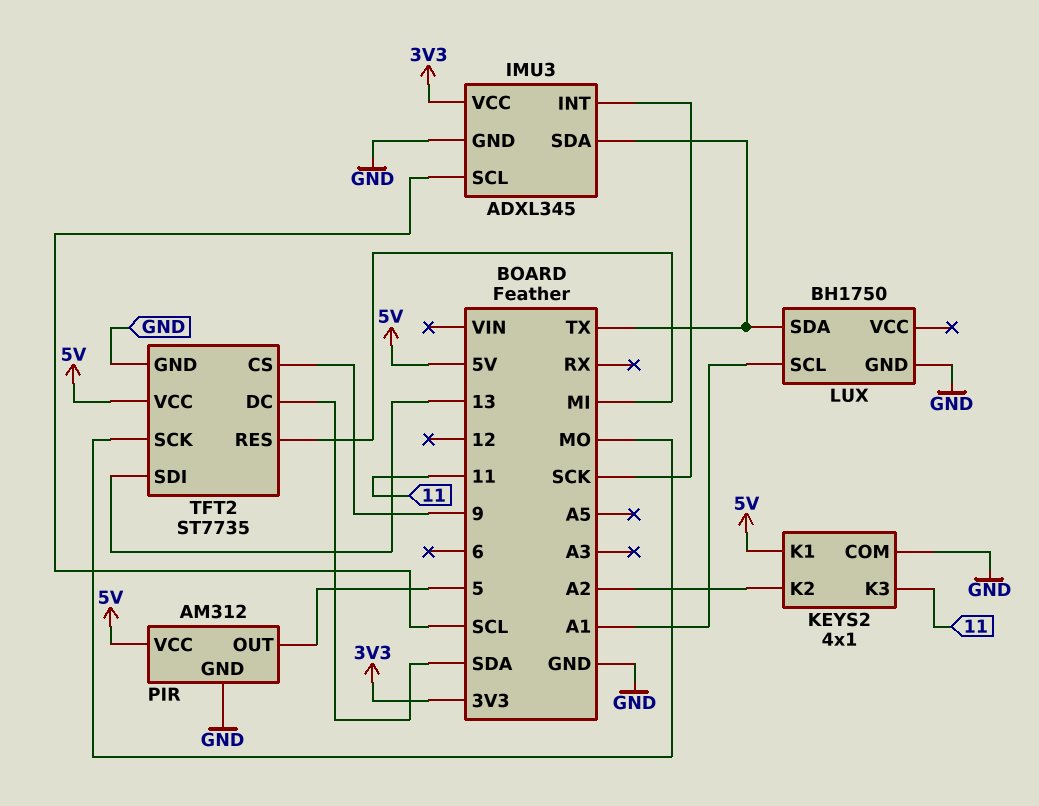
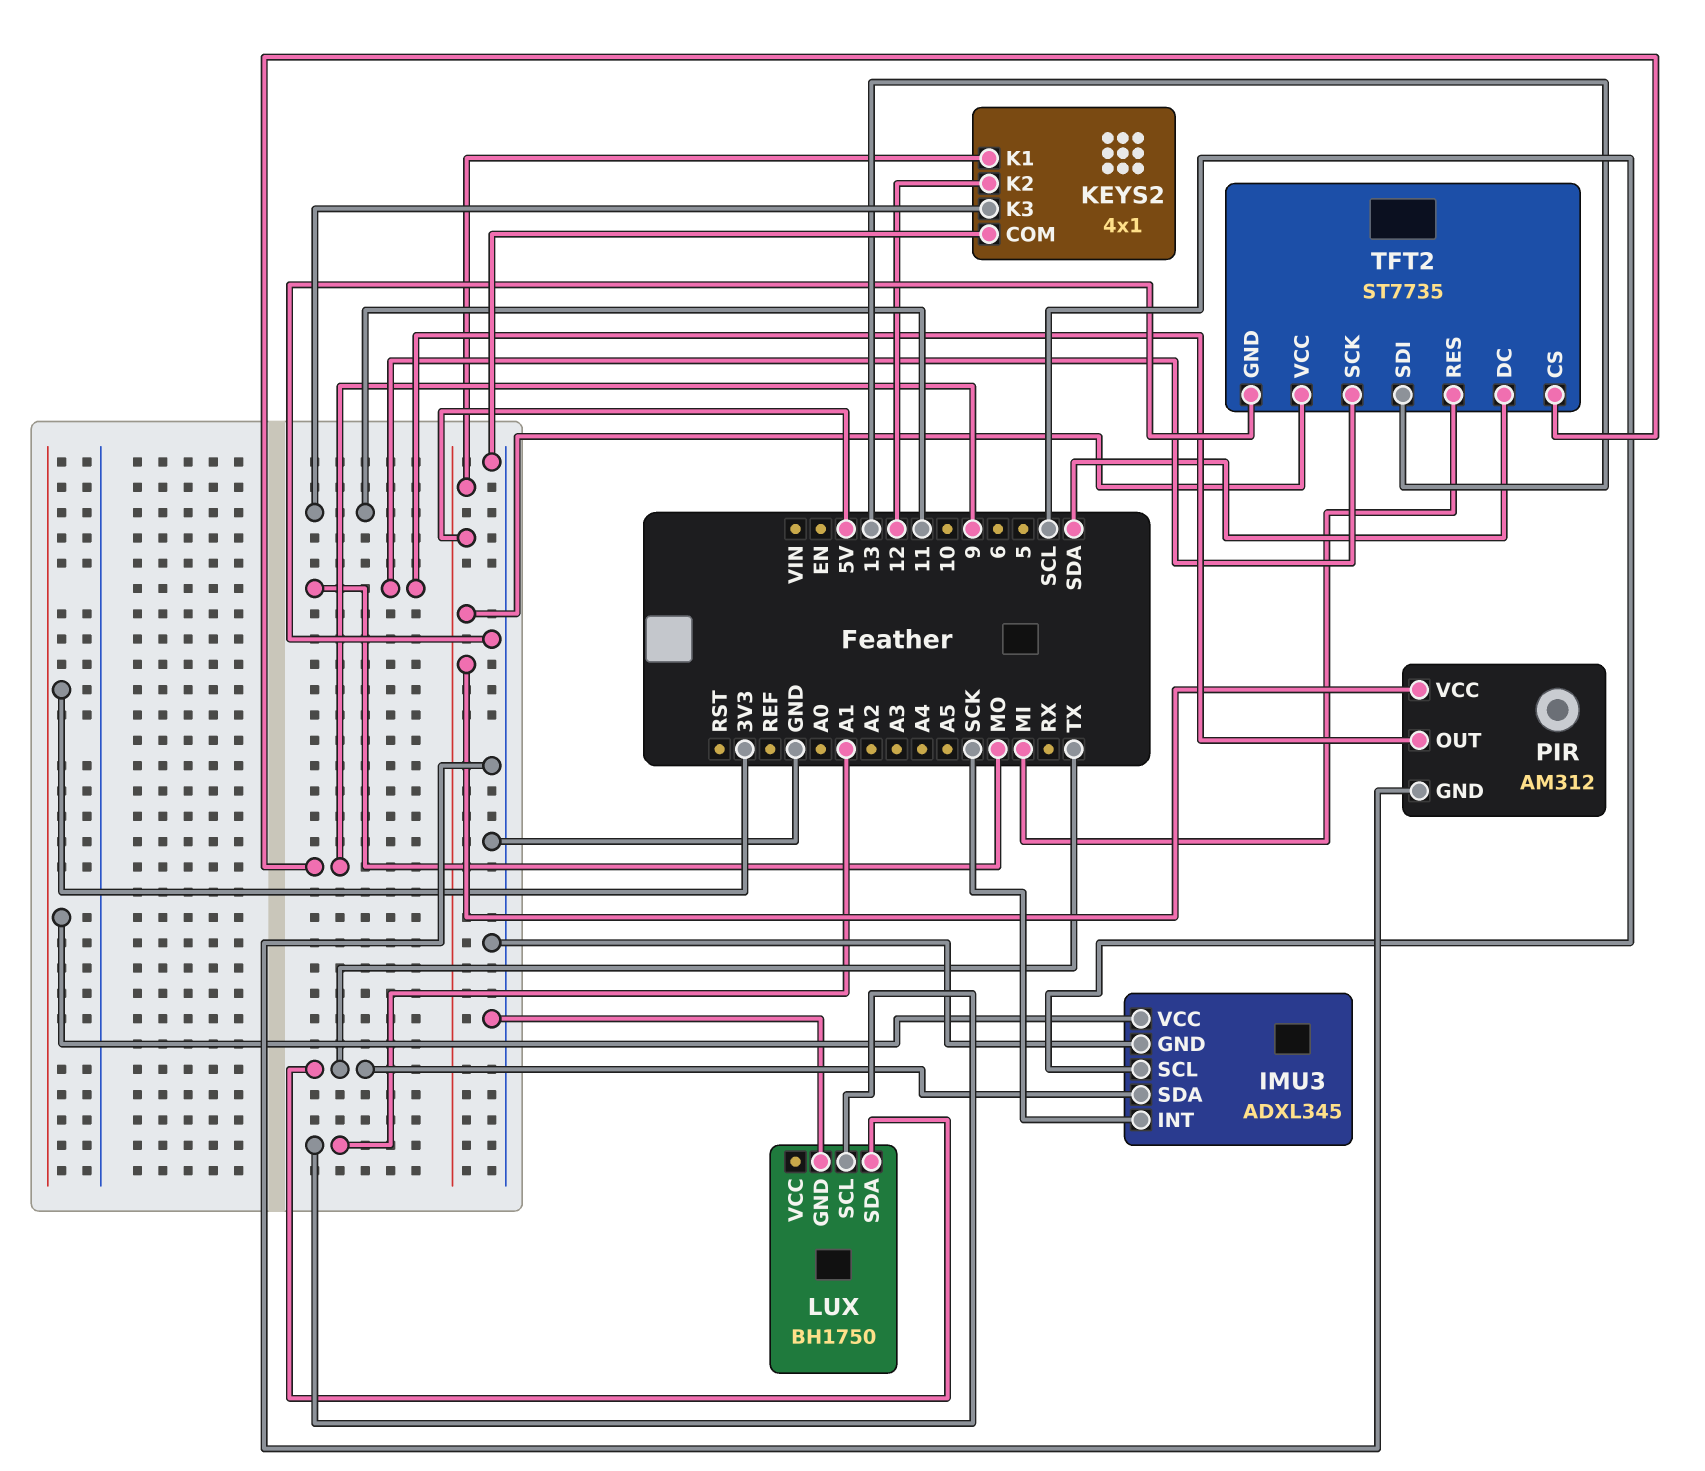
KEYS2 pin K2: A2 -> 12
PIR pin OUT: 5 -> MO

